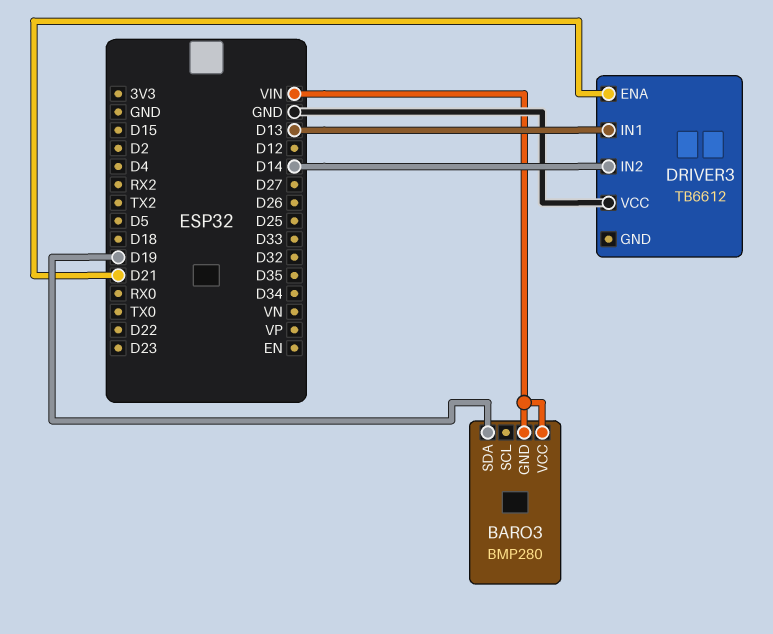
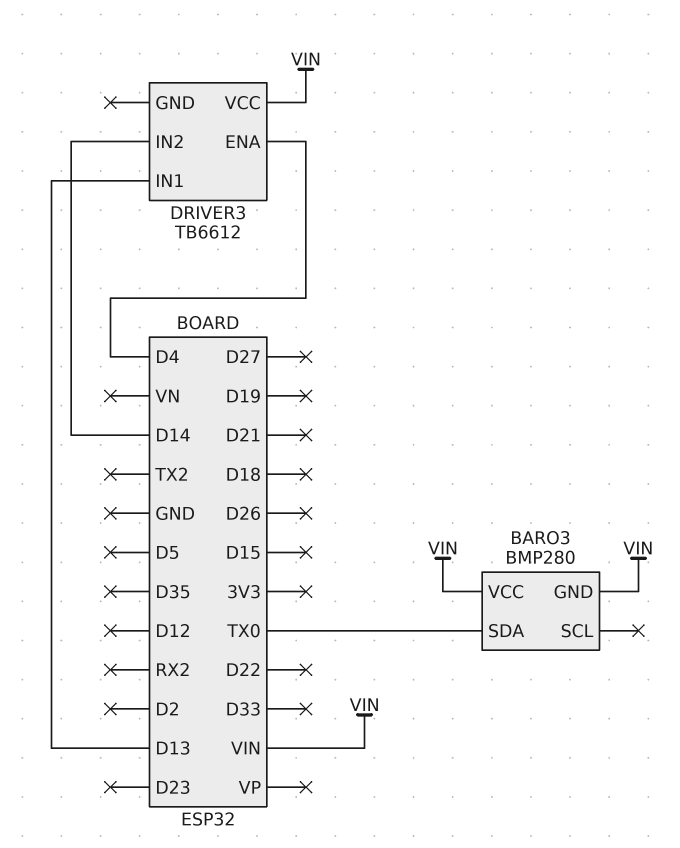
BARO3 pin SDA: D19 -> TX0
DRIVER3 pin ENA: D21 -> D4
DRIVER3 pin VCC: GND -> VIN

